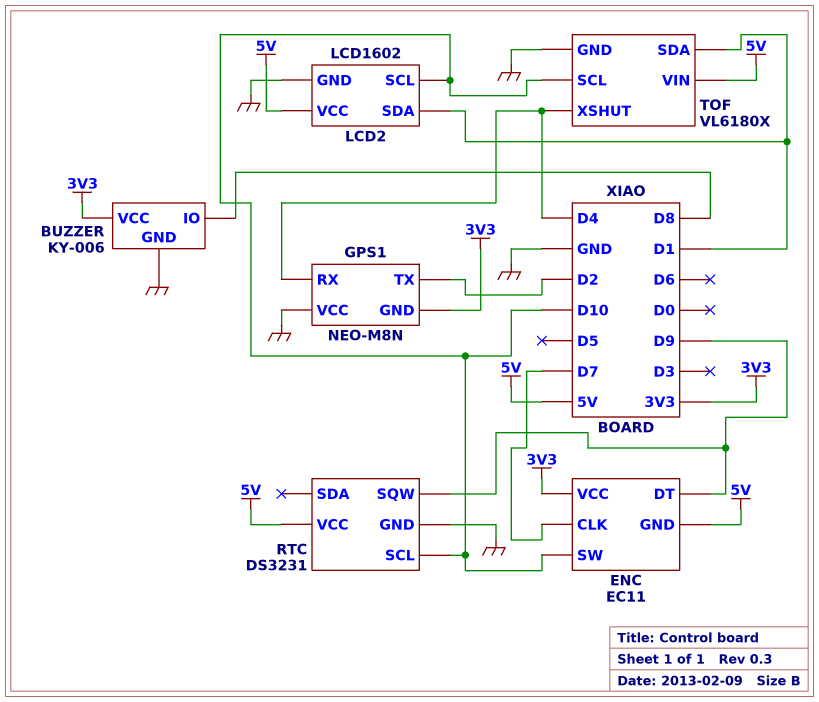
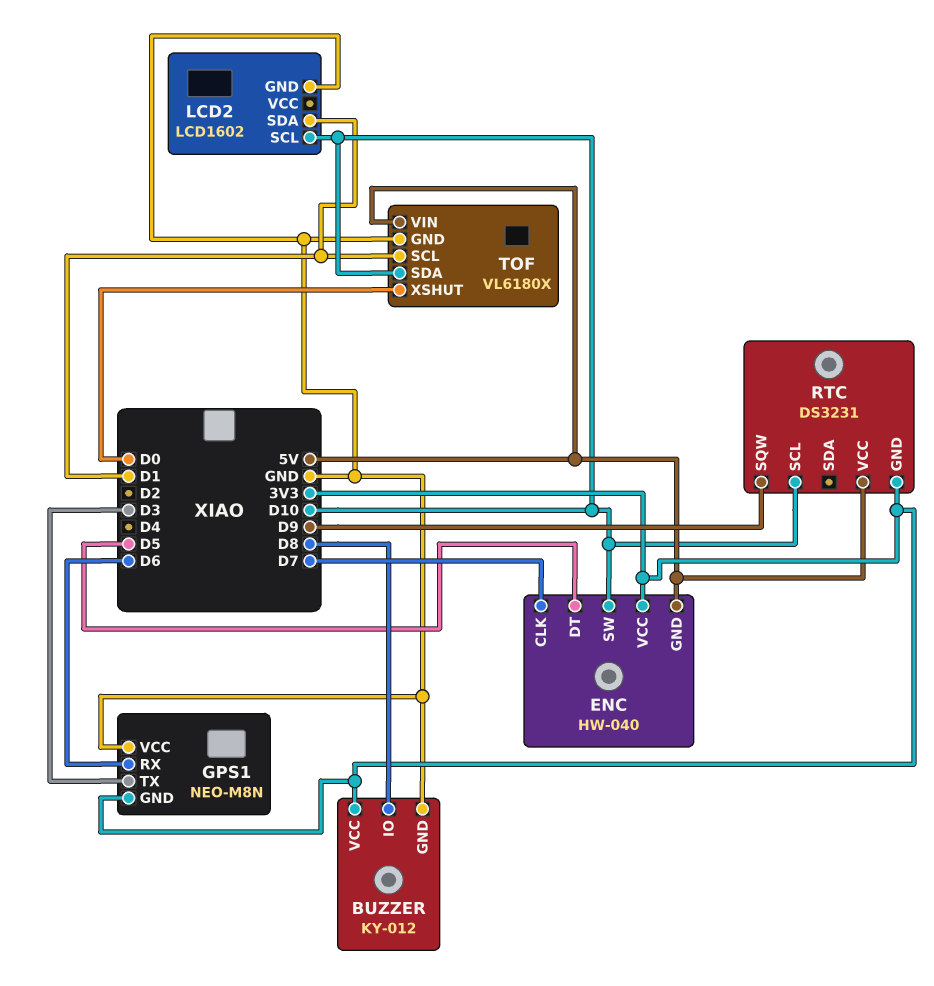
BUZZER: KY-006 -> KY-012
ENC: EC11 -> HW-040
ENC pin DT: D9 -> D5
GPS1 pin RX: D4 -> D6
GPS1 pin TX: D2 -> D3
LCD2 pin VCC: 5V -> none
RTC pin GND: GND -> 3V3
TOF pin SCL: D10 -> D1
TOF pin SDA: D1 -> D10
TOF pin XSHUT: D4 -> D0

